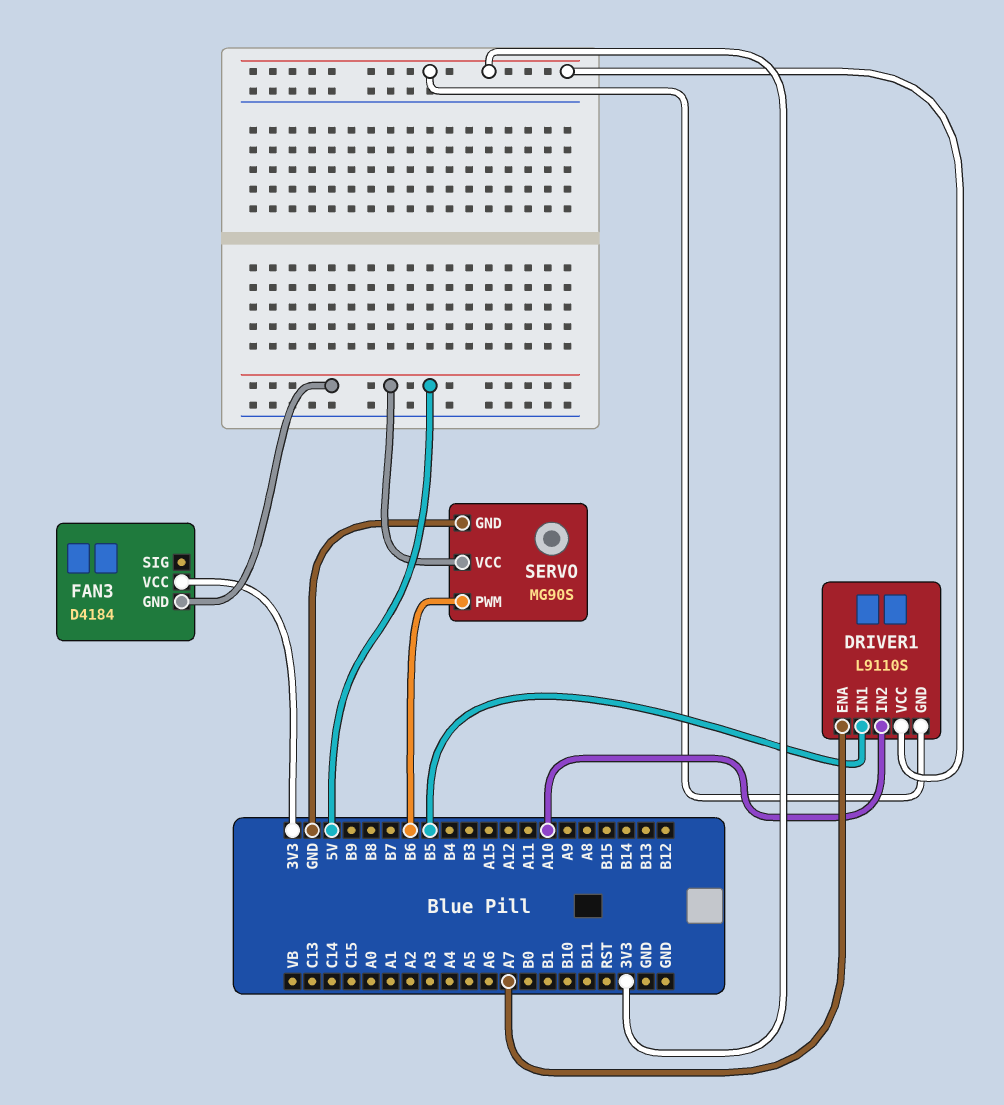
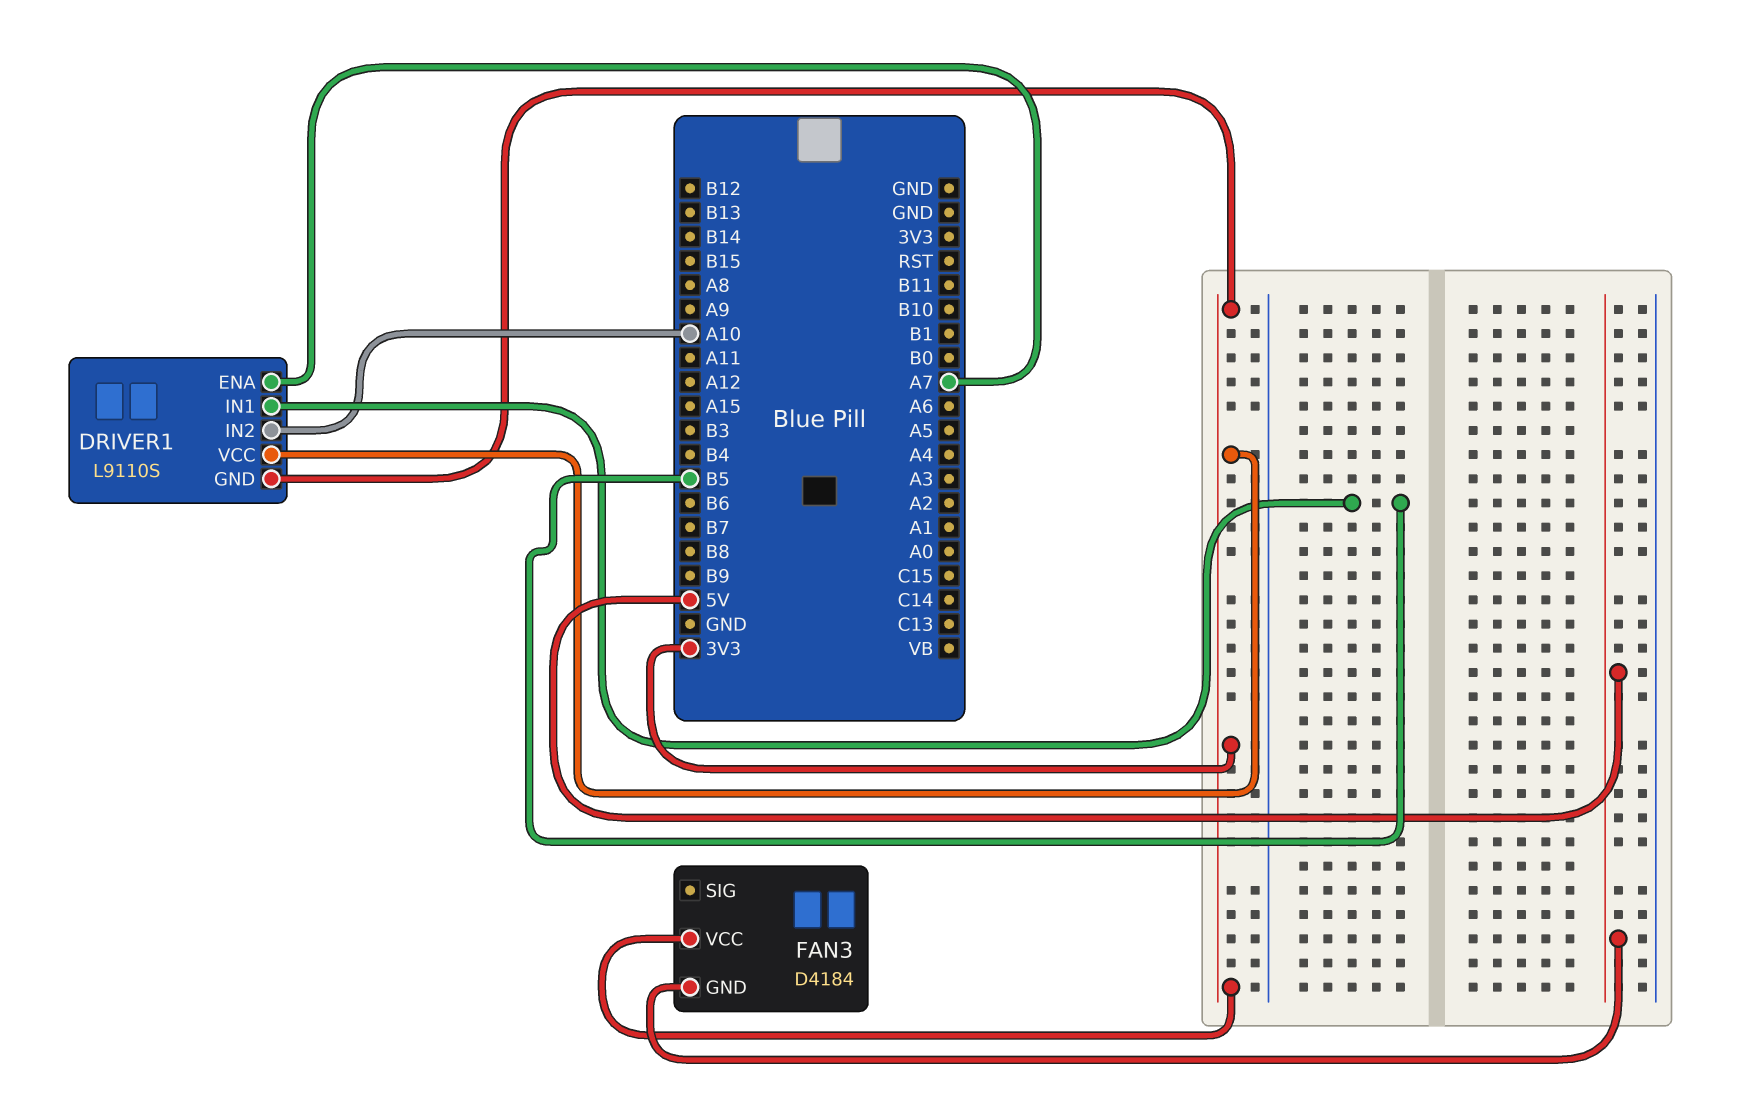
SERVO: MG90S -> none
SERVO pin GND: GND -> none
SERVO pin PWM: B6 -> none
SERVO pin VCC: 5V -> none

